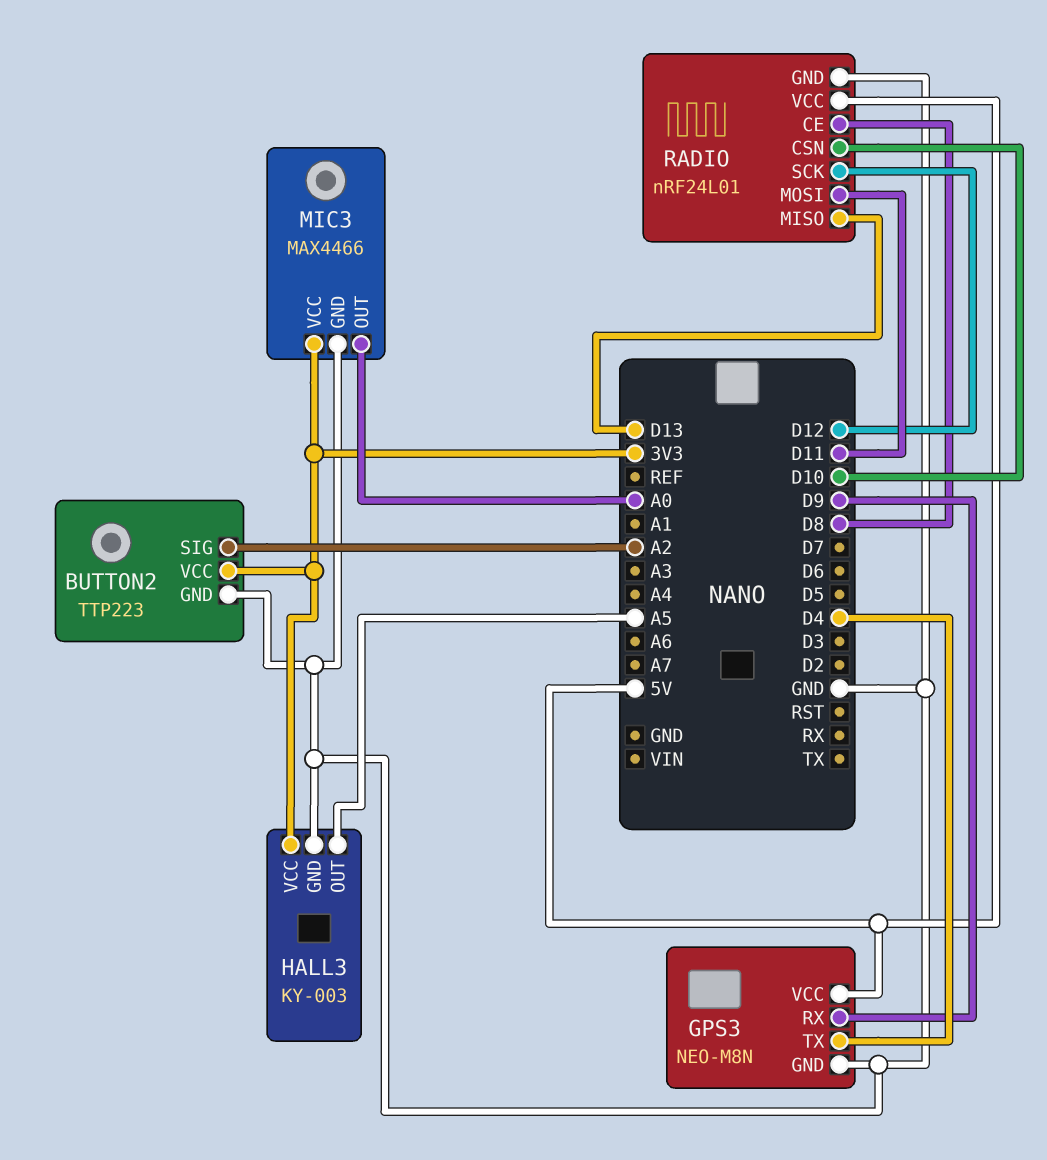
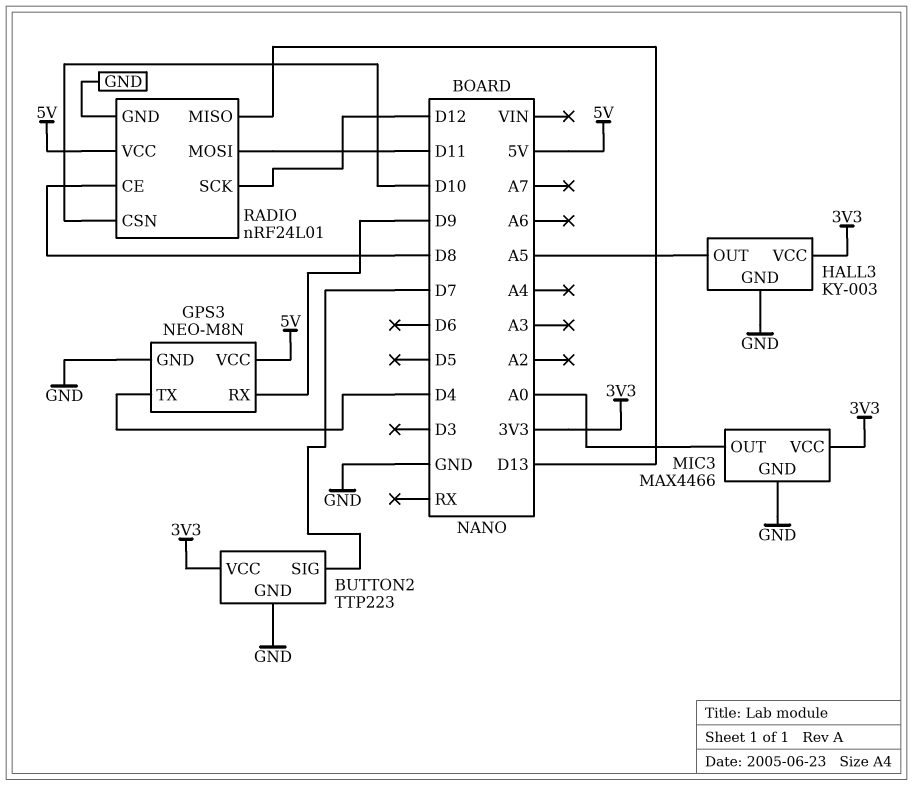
BUTTON2 pin SIG: A2 -> D7

